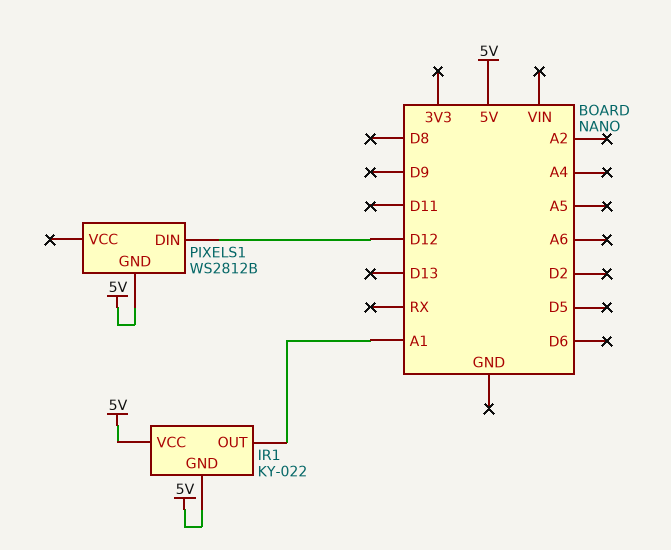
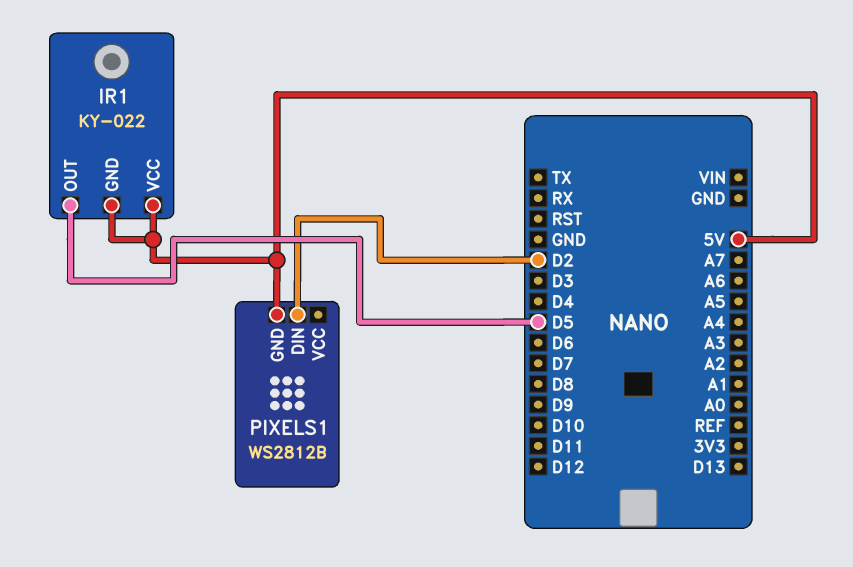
IR1 pin OUT: A1 -> D5
PIXELS1 pin DIN: D12 -> D2

